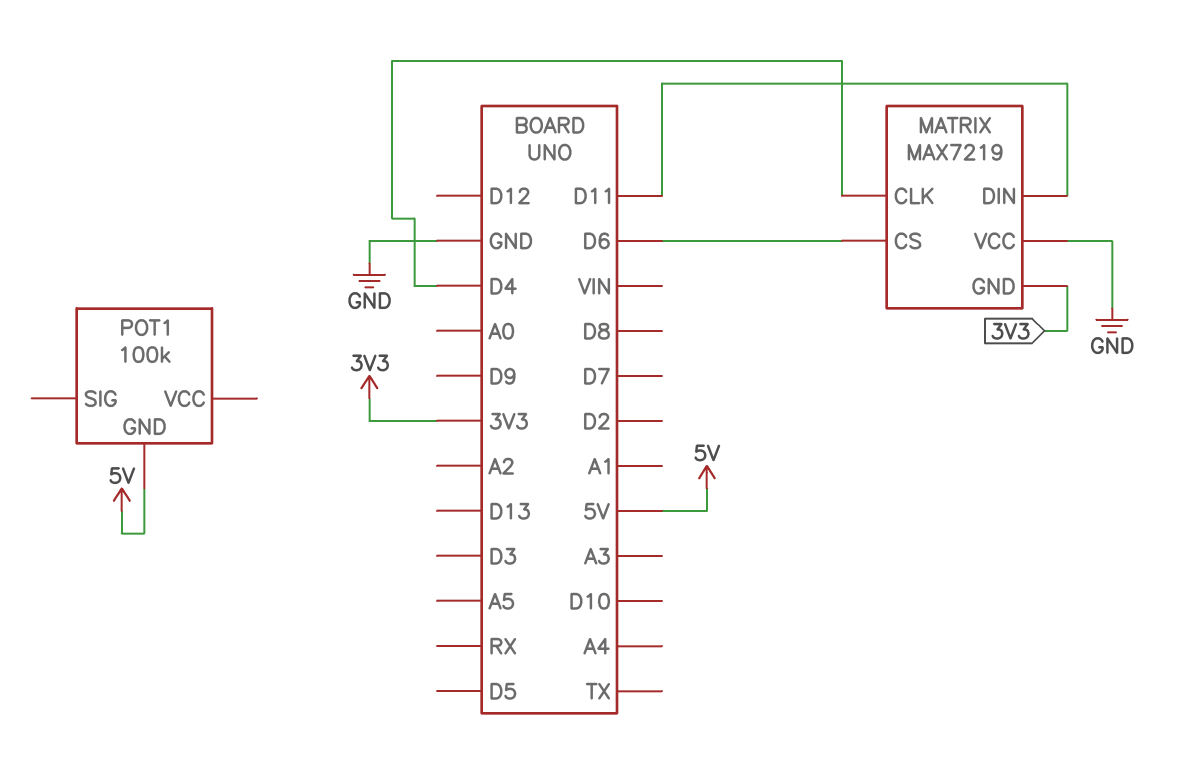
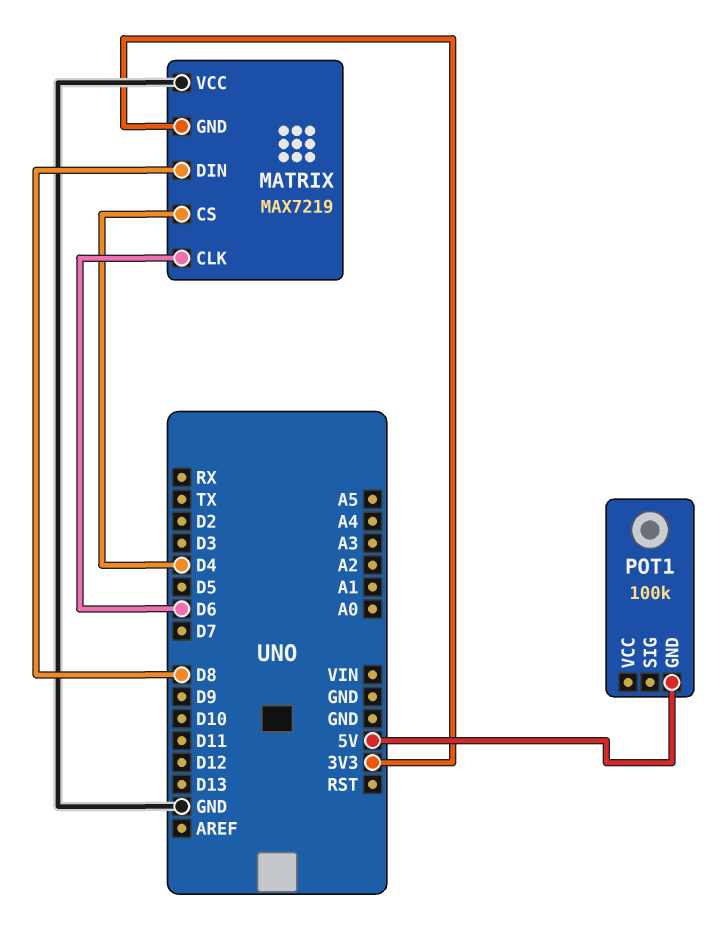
MATRIX pin CLK: D4 -> D6
MATRIX pin CS: D6 -> D4
MATRIX pin DIN: D11 -> D8

